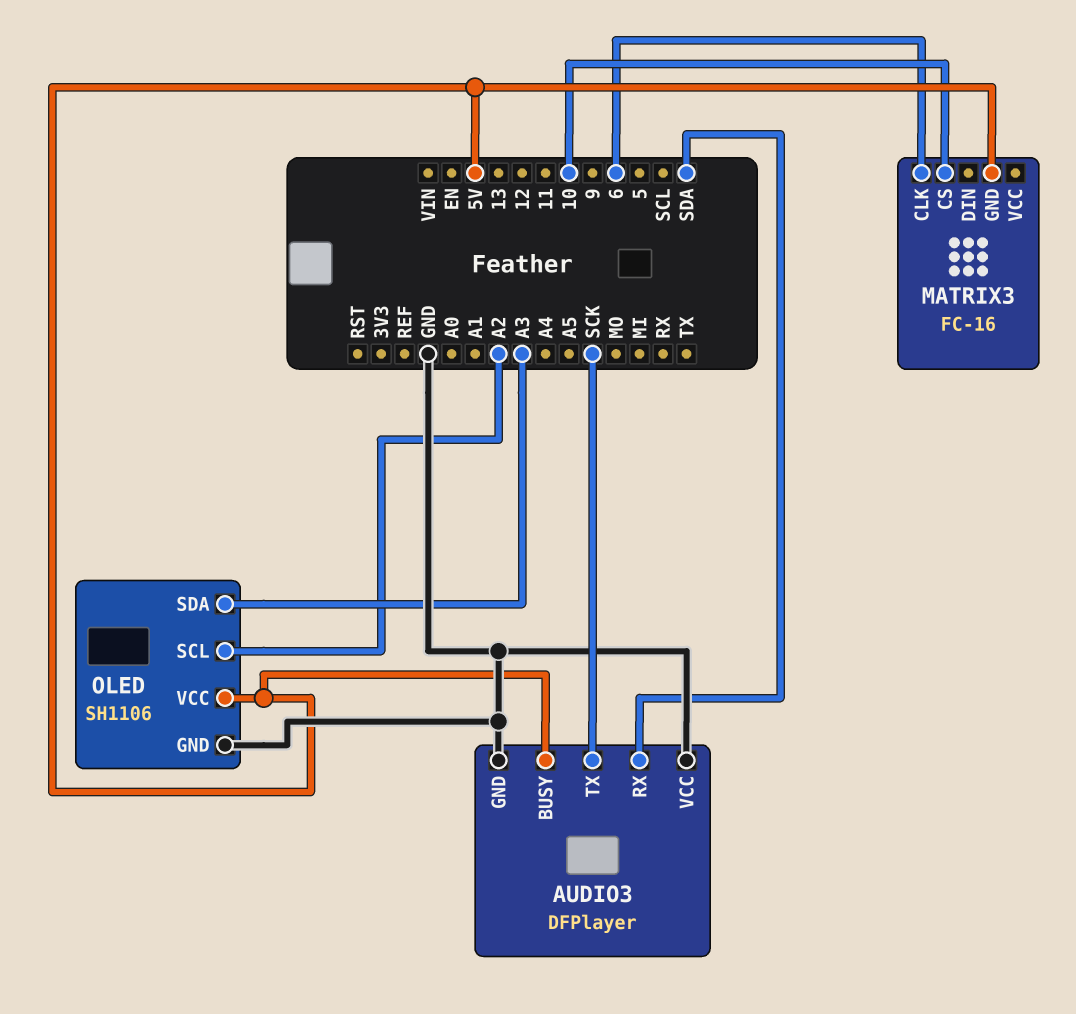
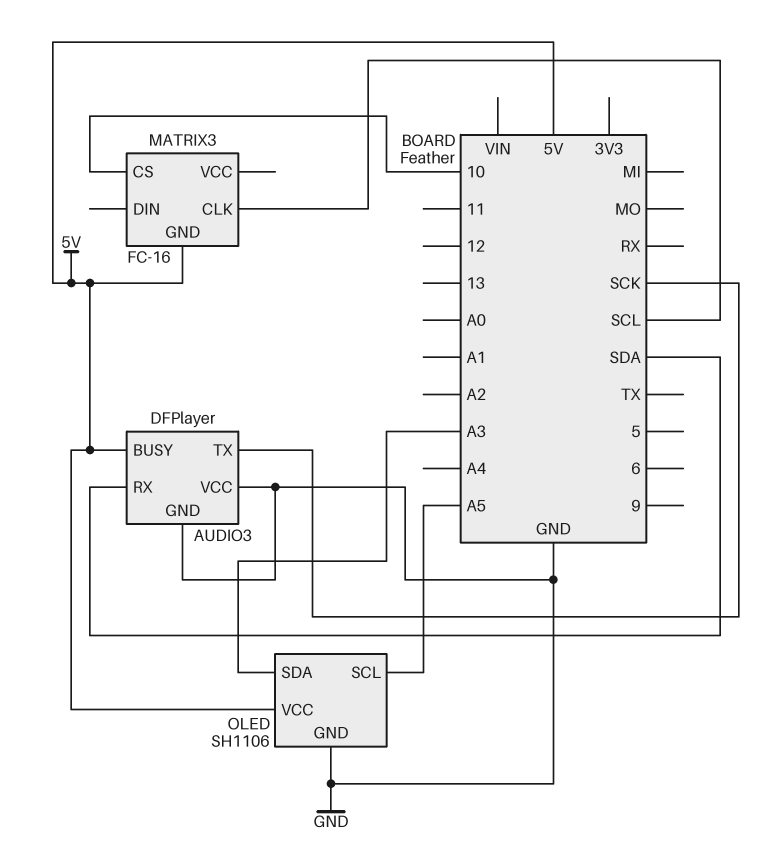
MATRIX3 pin CLK: 6 -> SCL
OLED pin SCL: A2 -> A5

